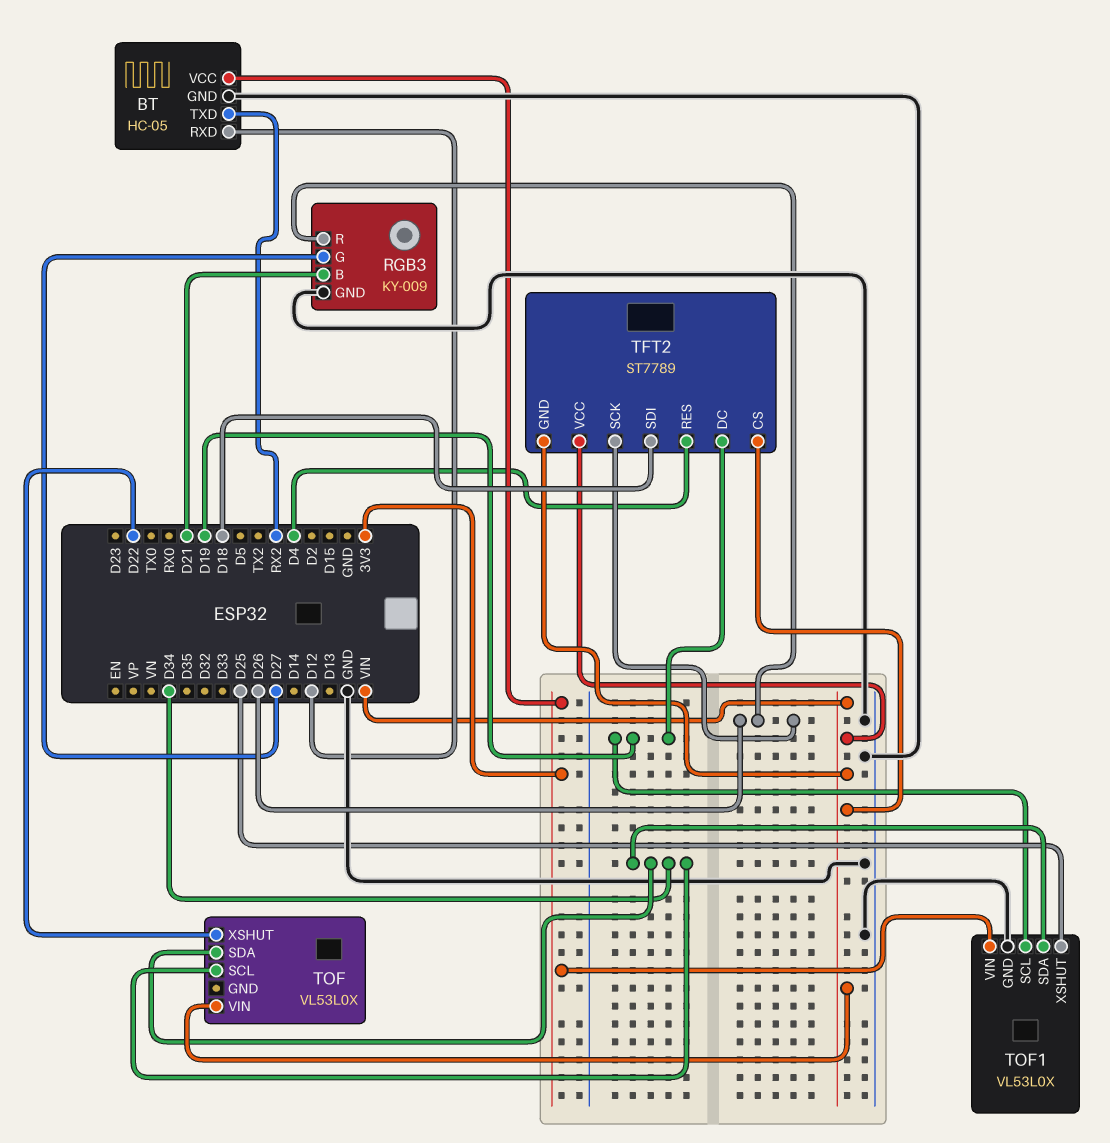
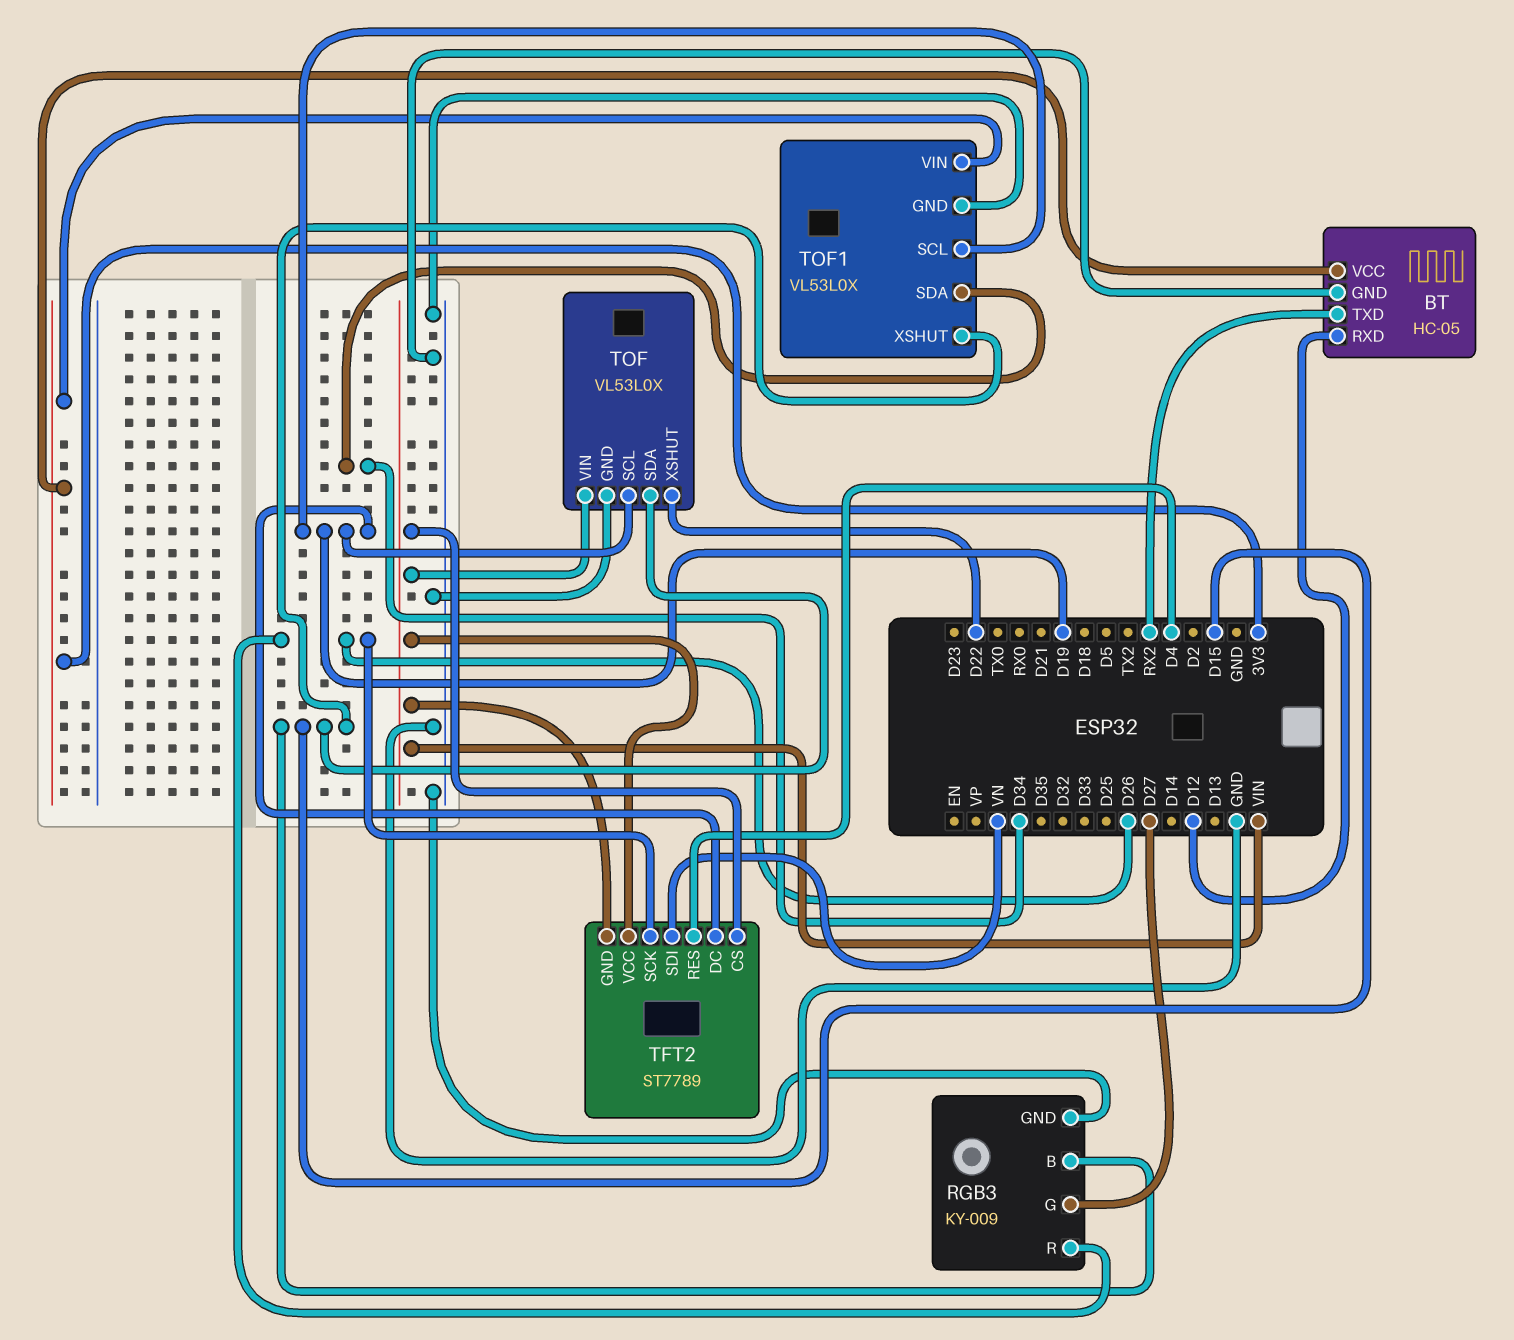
RGB3 pin B: D21 -> D15
TFT2 pin SDI: D18 -> VN
TOF pin GND: none -> GND
TOF pin SCL: D34 -> D19
TOF pin SDA: D34 -> D15
TOF1 pin XSHUT: D25 -> D15

